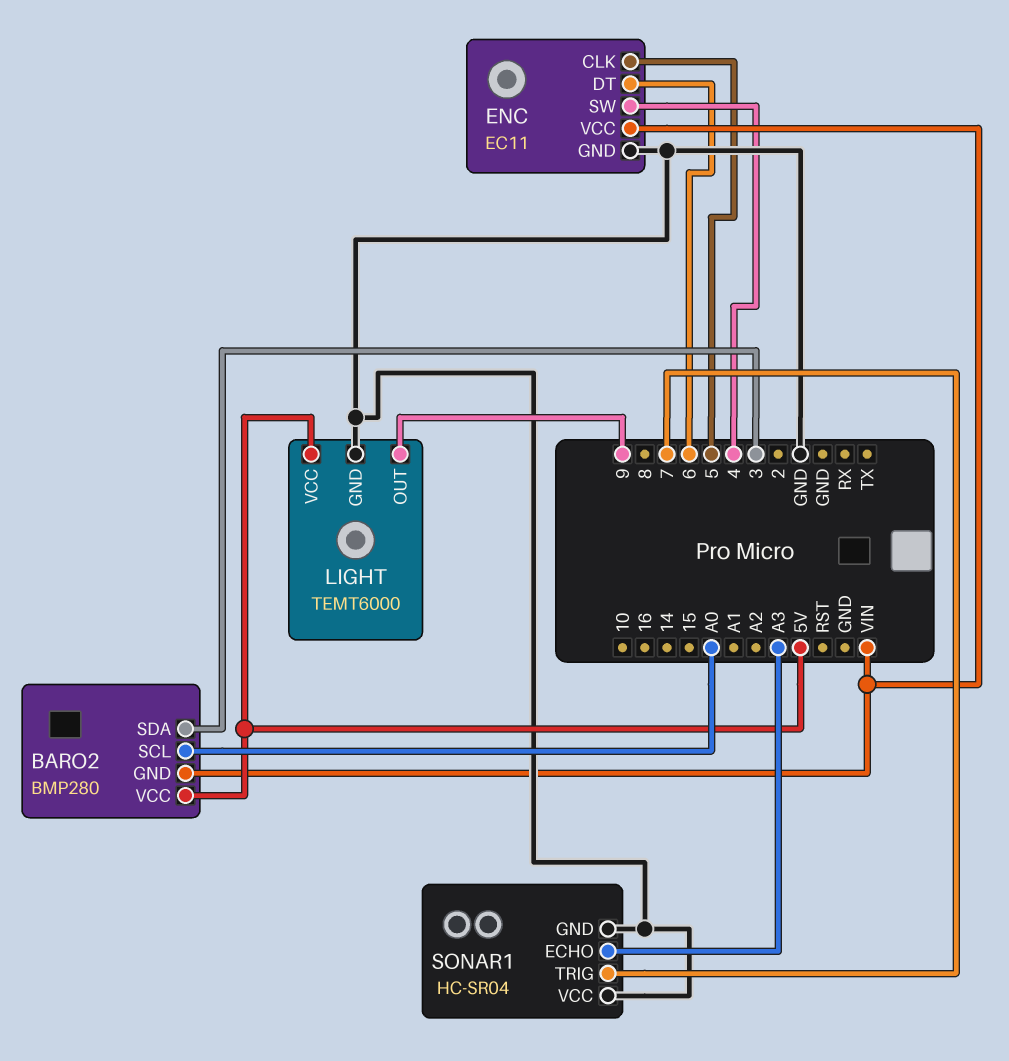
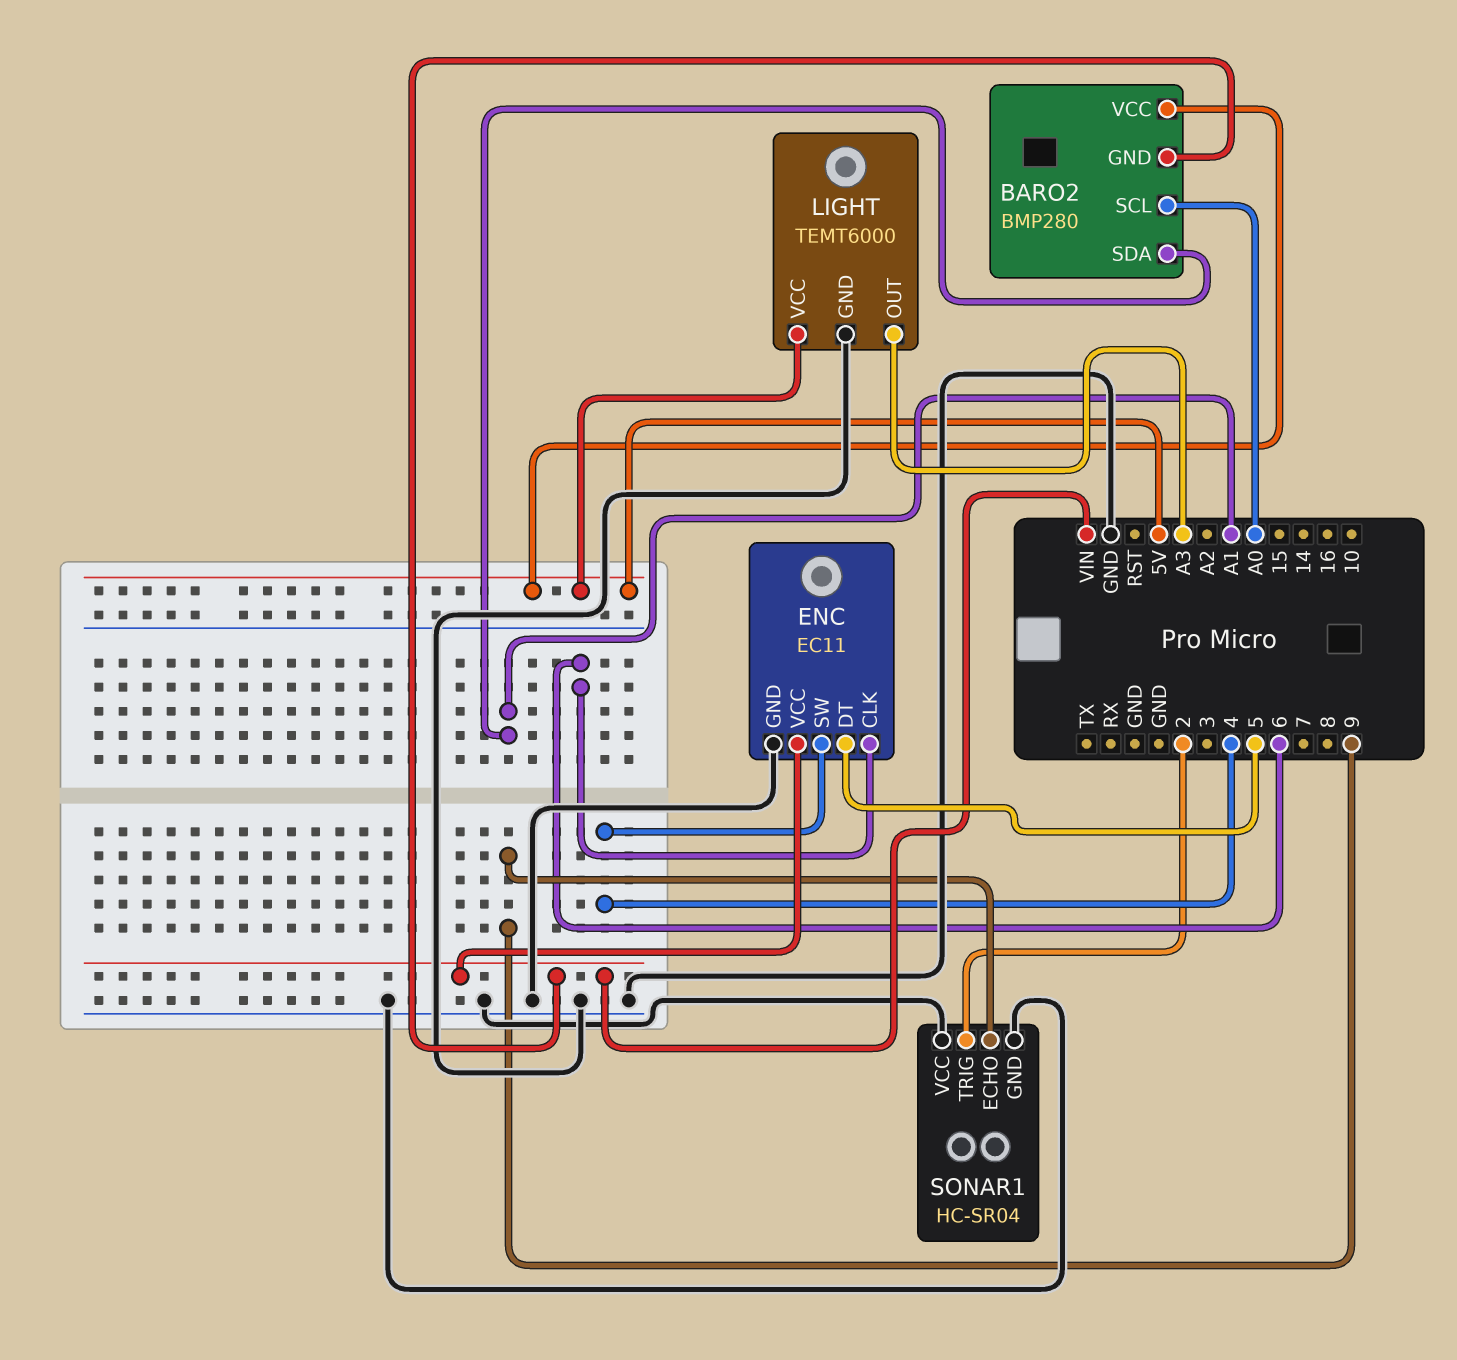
BARO2 pin SDA: 3 -> A1
ENC pin CLK: 5 -> 6
ENC pin DT: 6 -> 5
LIGHT pin OUT: 9 -> A3
SONAR1 pin ECHO: A3 -> 9
SONAR1 pin TRIG: 7 -> 2

